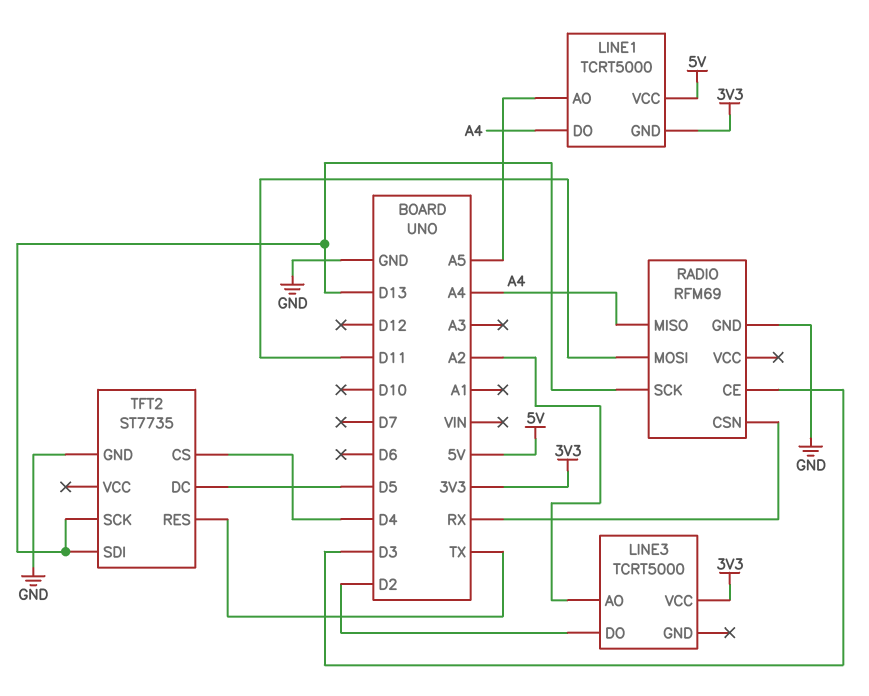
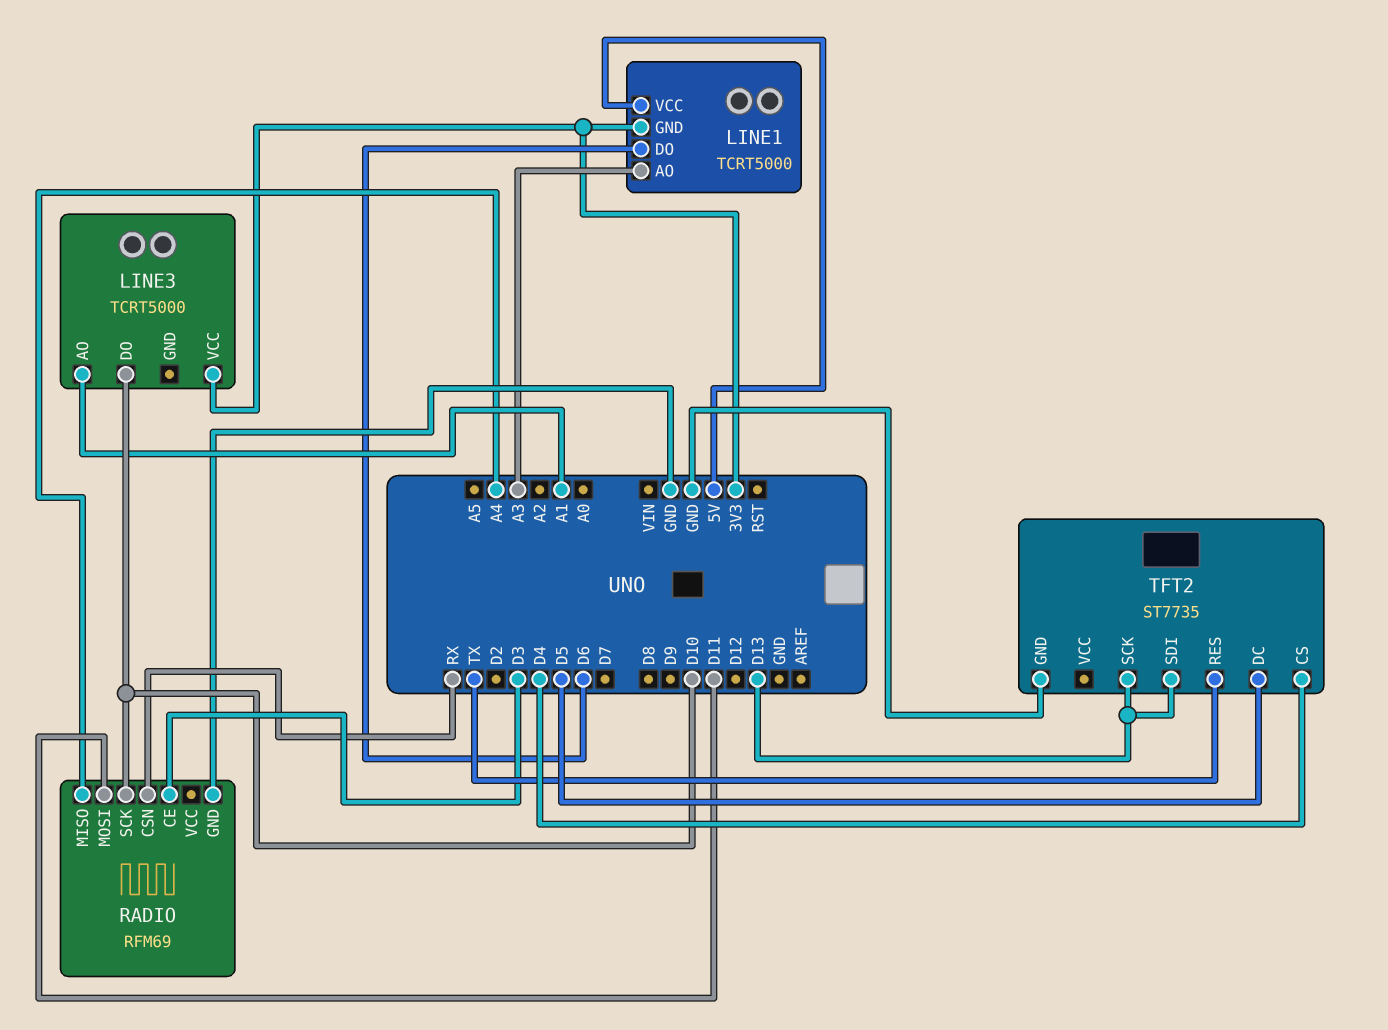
LINE1 pin AO: A5 -> A3
LINE1 pin DO: A4 -> D6
LINE3 pin AO: A2 -> A1
LINE3 pin DO: D2 -> D10
RADIO pin SCK: D13 -> D10

